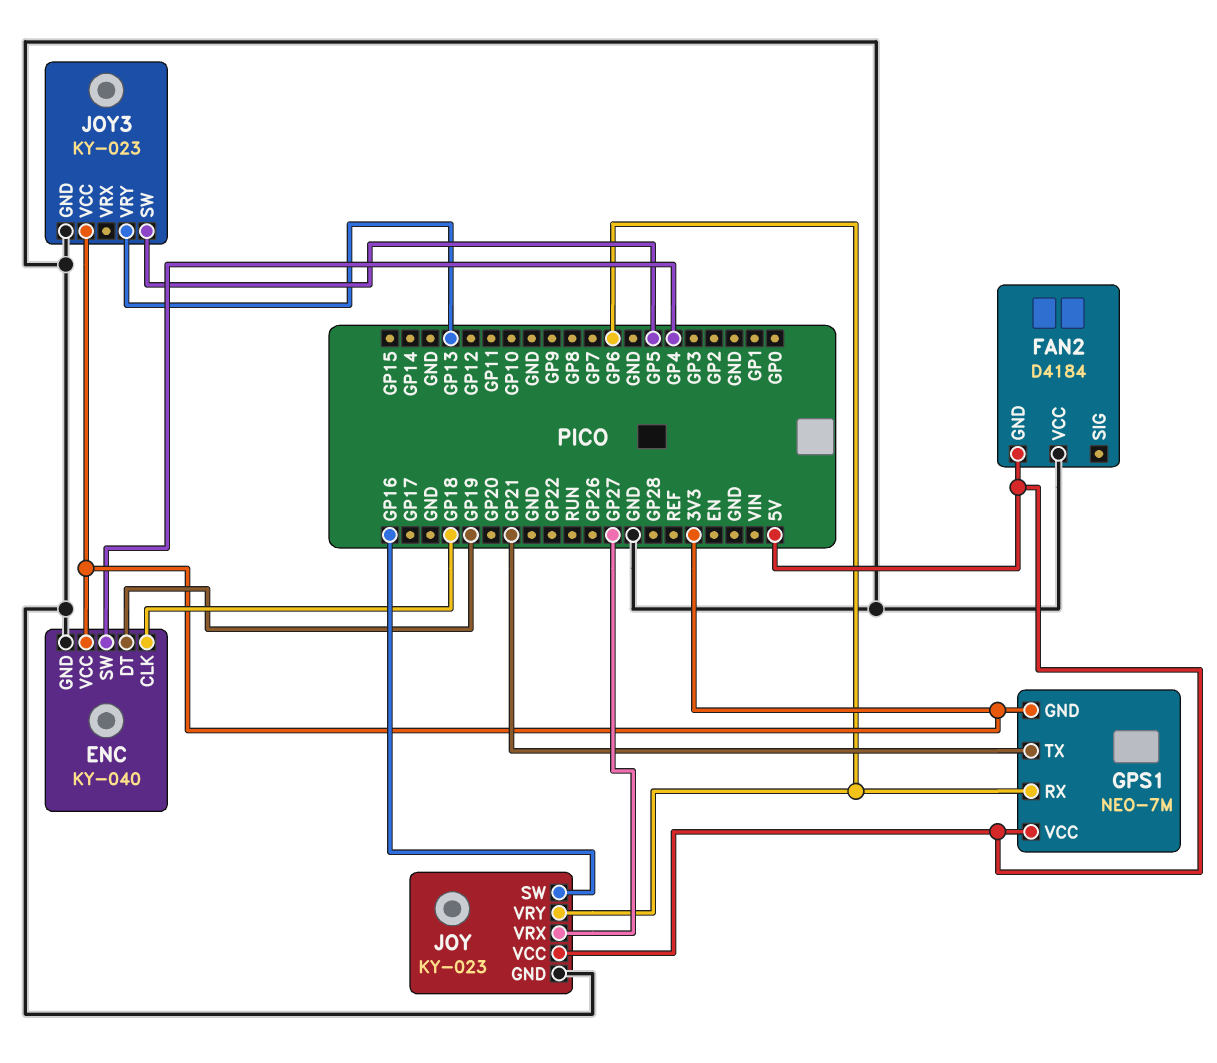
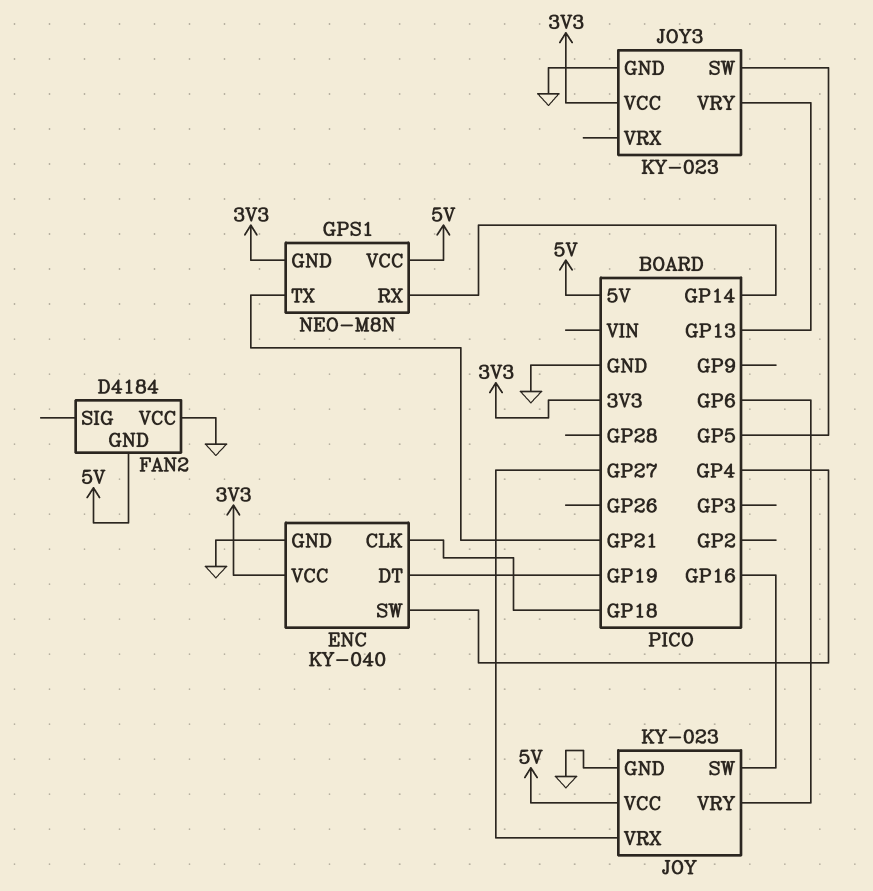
GPS1: NEO-7M -> NEO-M8N
GPS1 pin RX: GP6 -> GP14

